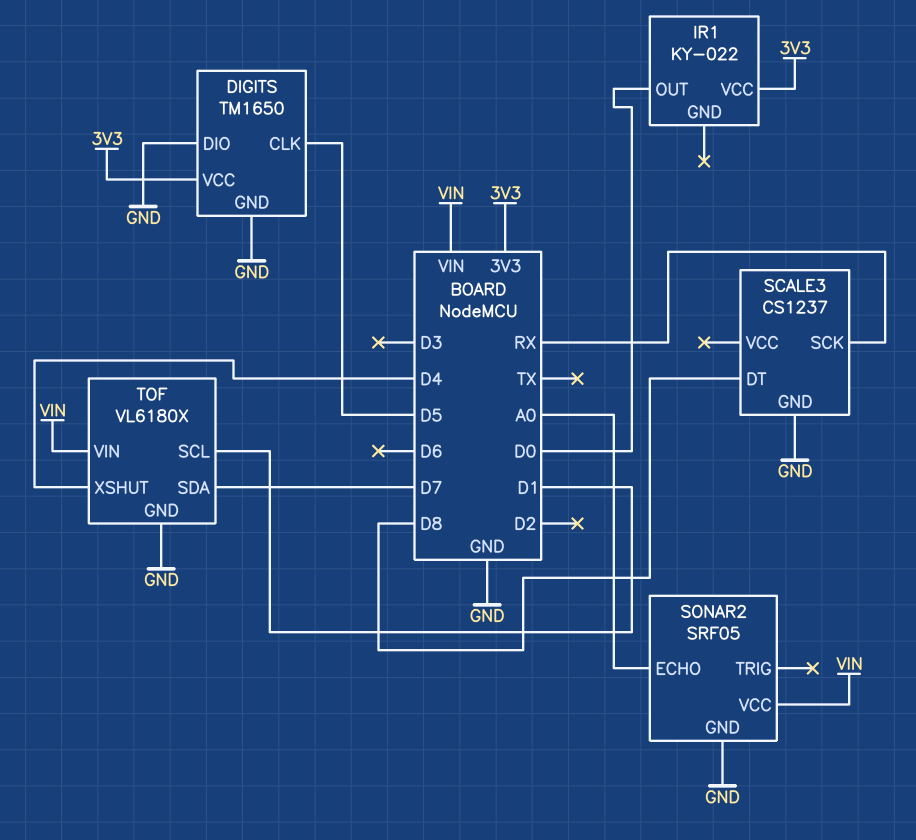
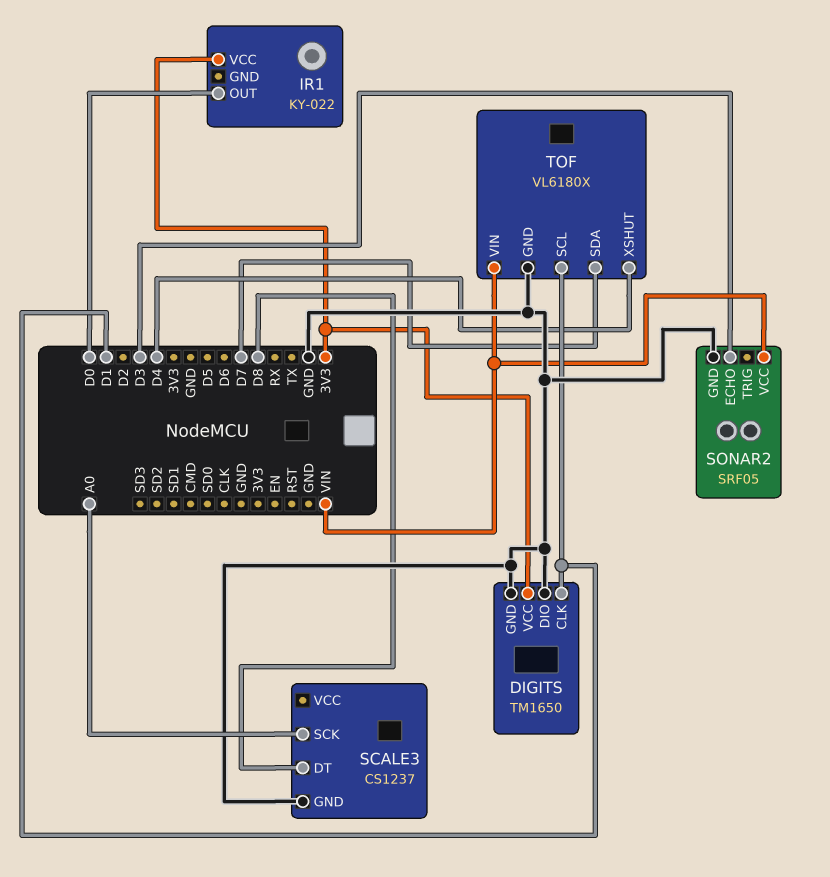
DIGITS pin CLK: D5 -> D1
SCALE3 pin SCK: RX -> A0
SONAR2 pin ECHO: A0 -> D3

